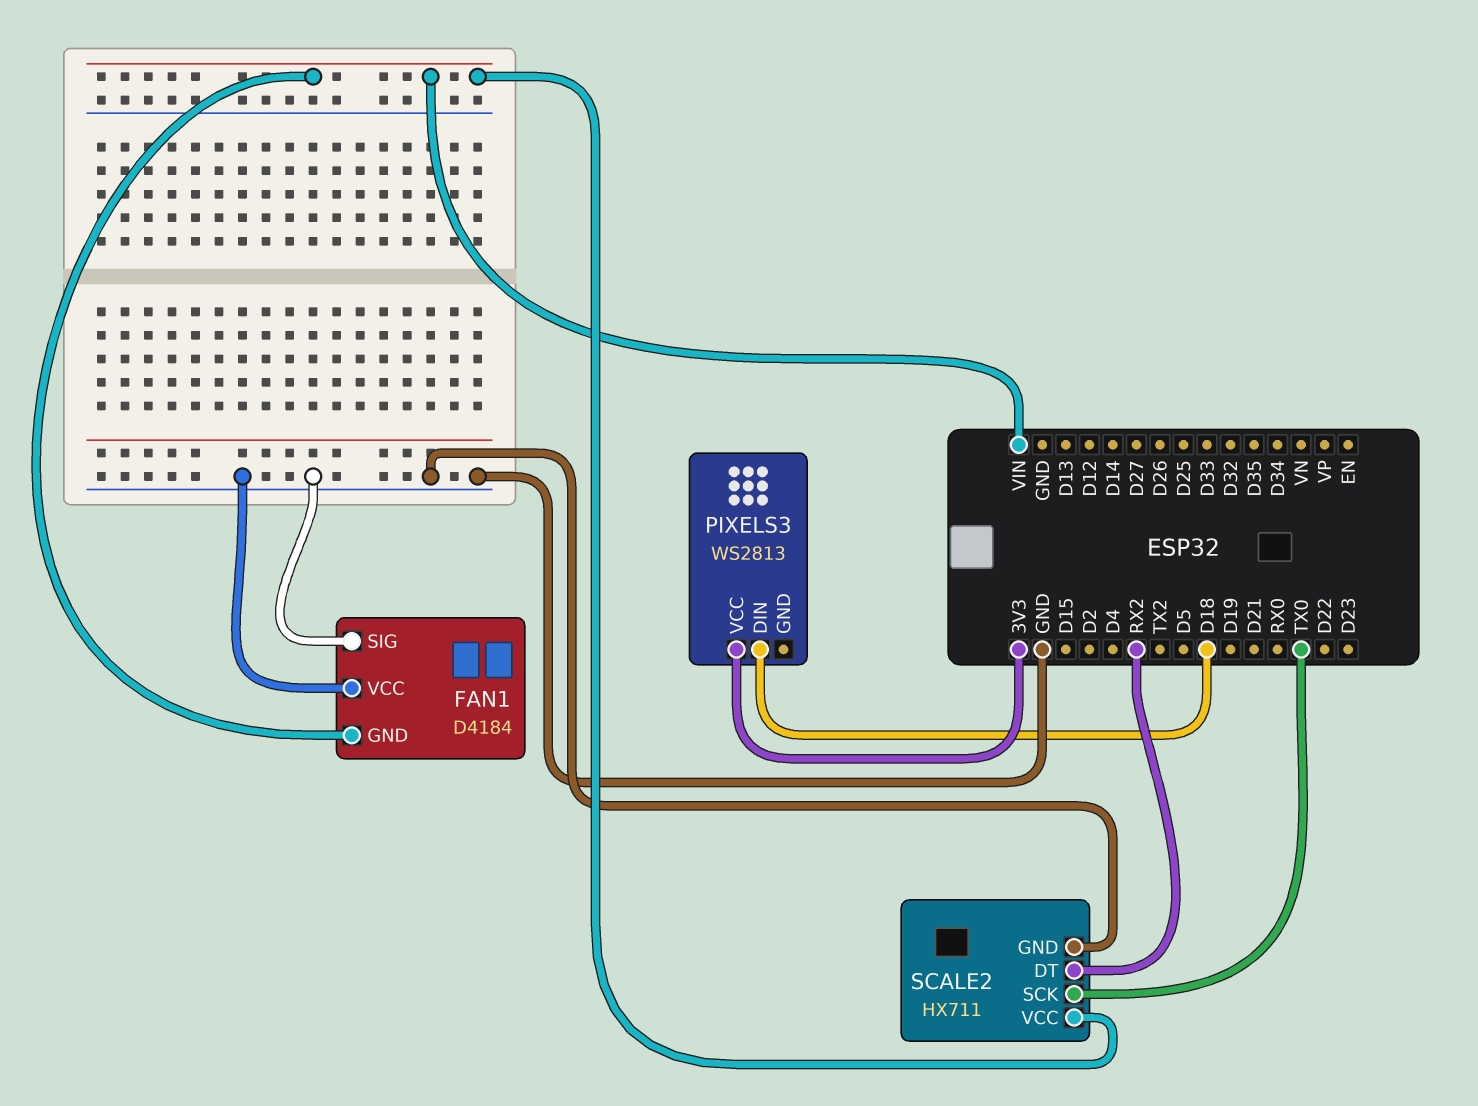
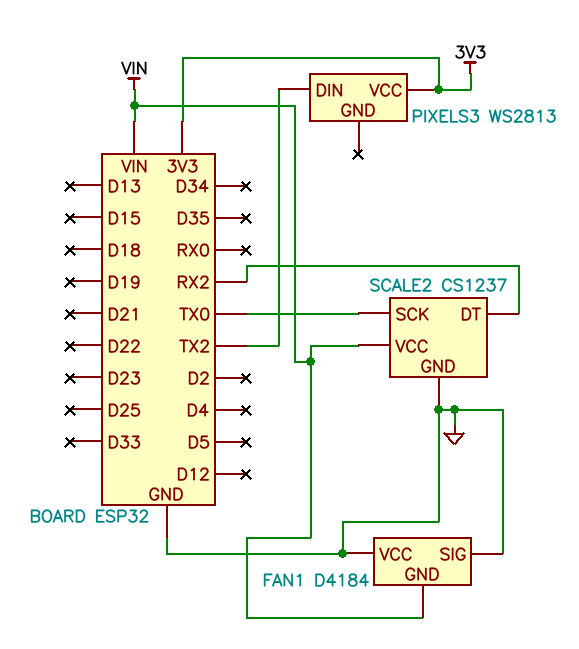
PIXELS3 pin DIN: D18 -> TX2
SCALE2: HX711 -> CS1237

